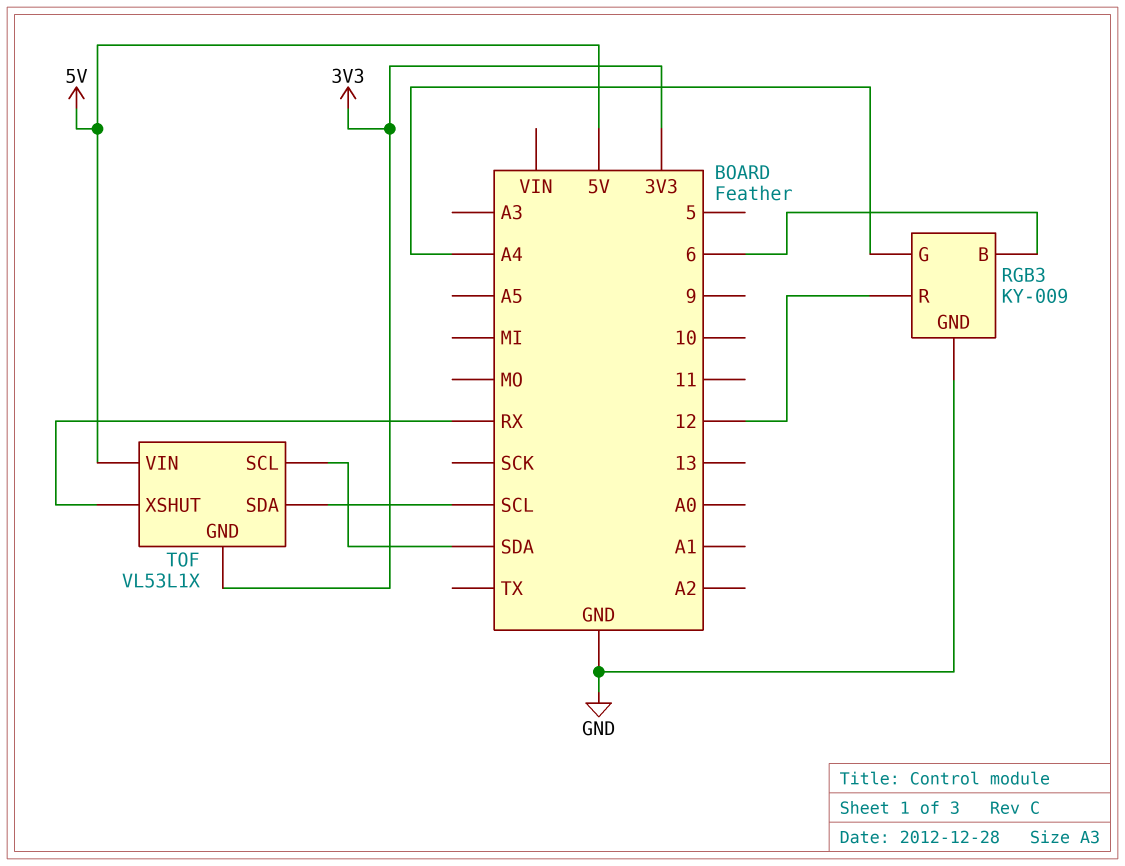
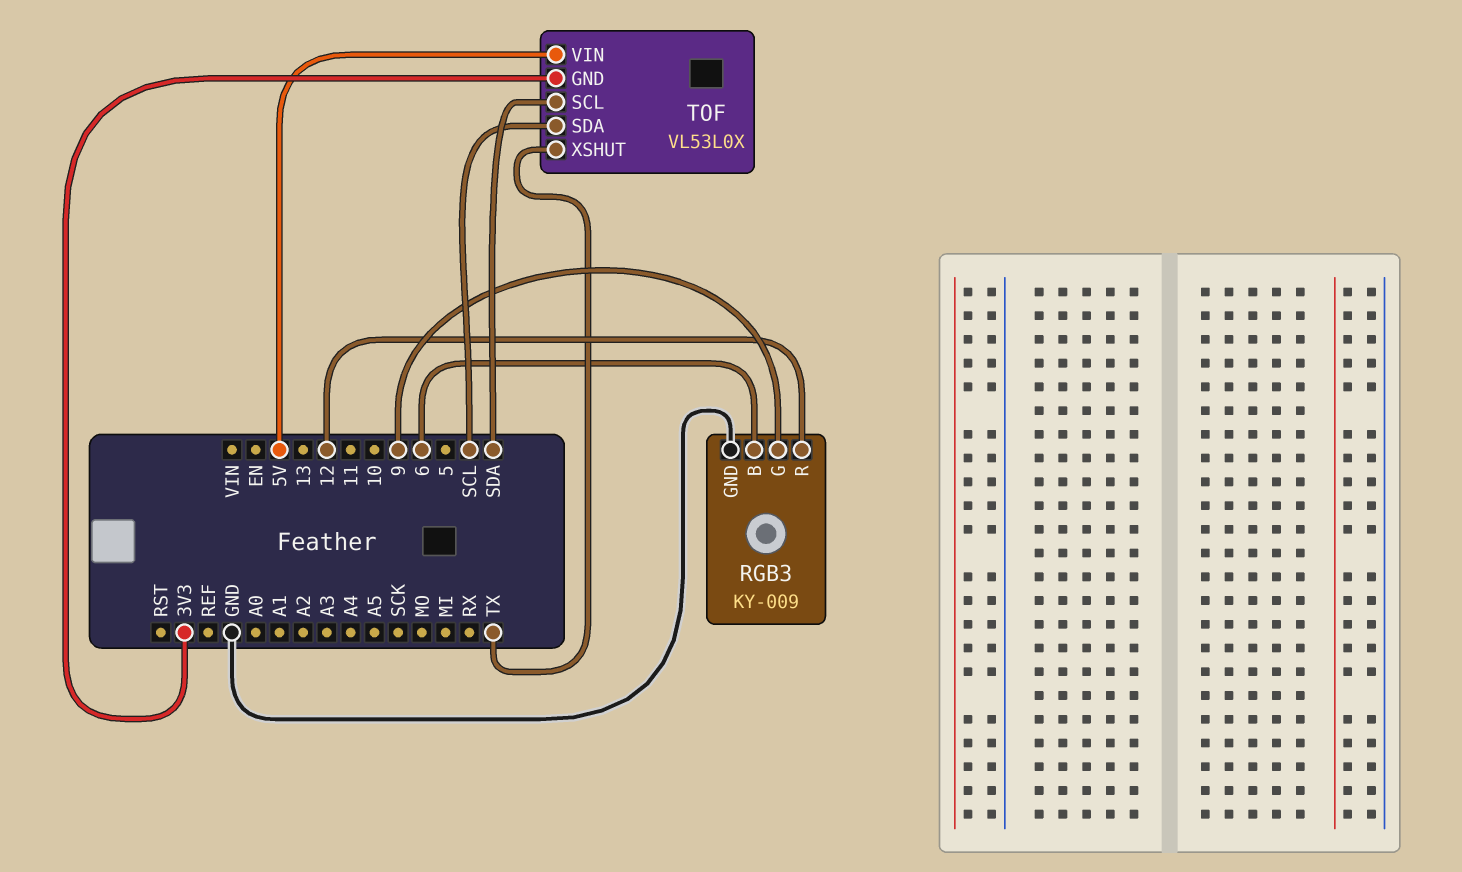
RGB3 pin G: A4 -> 9
TOF: VL53L1X -> VL53L0X
TOF pin XSHUT: RX -> TX

